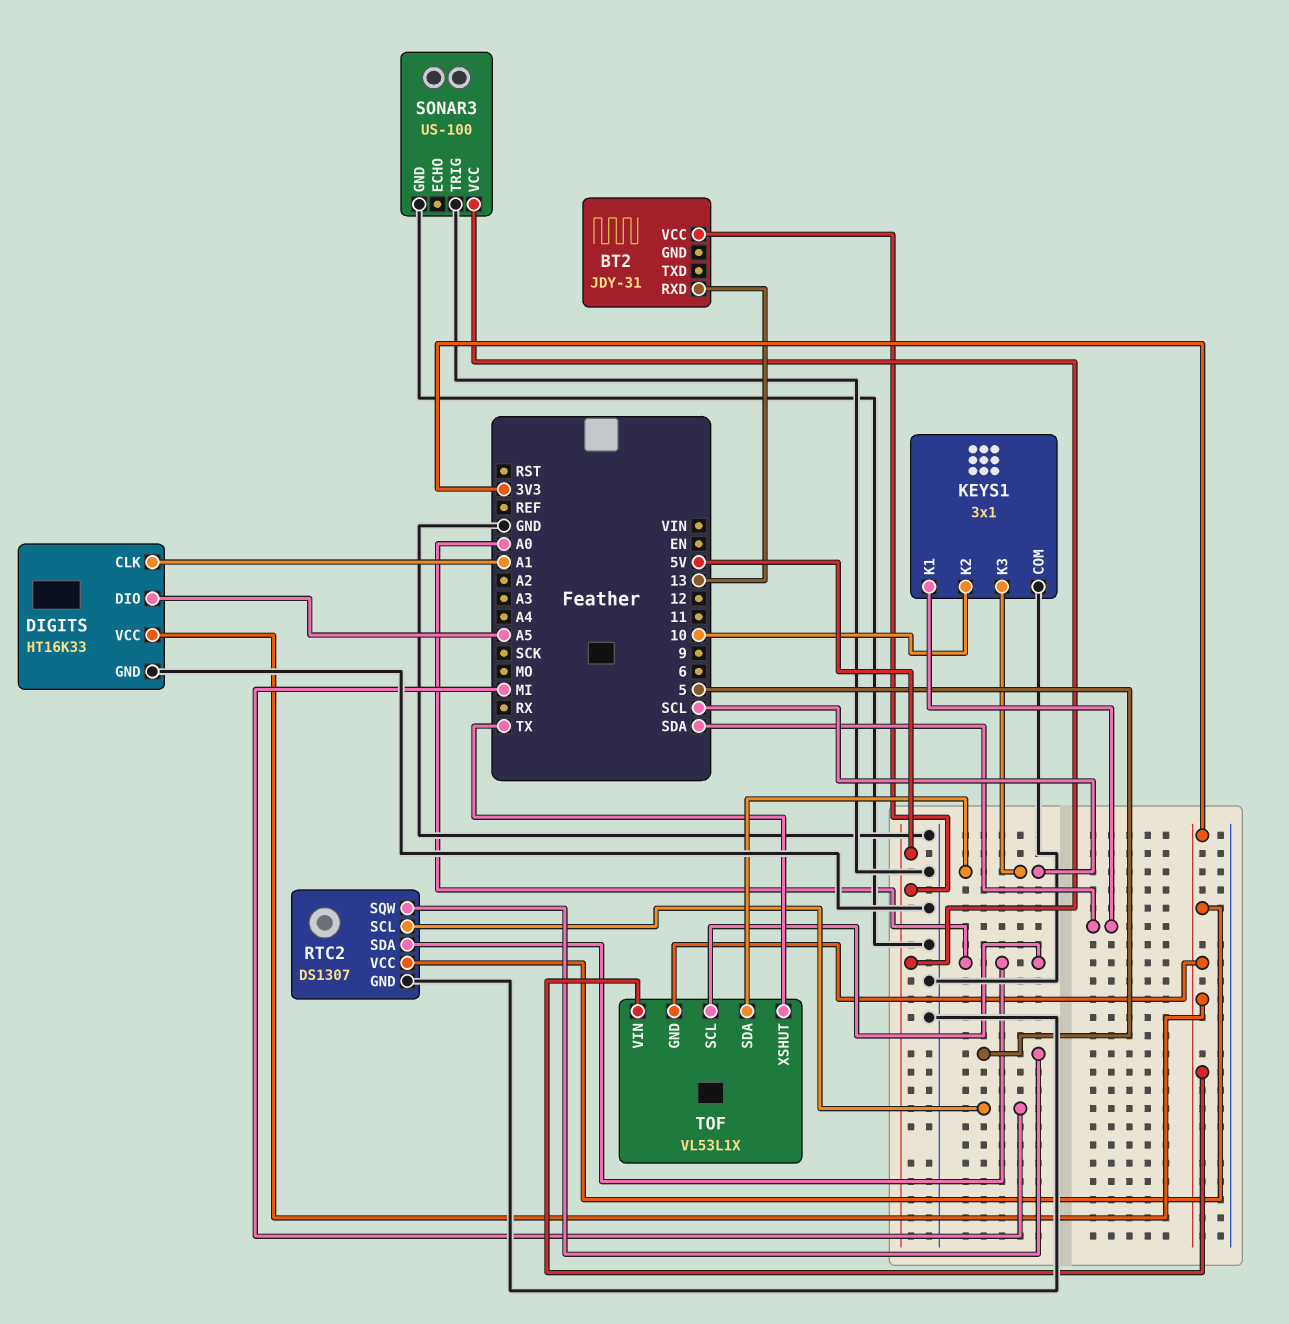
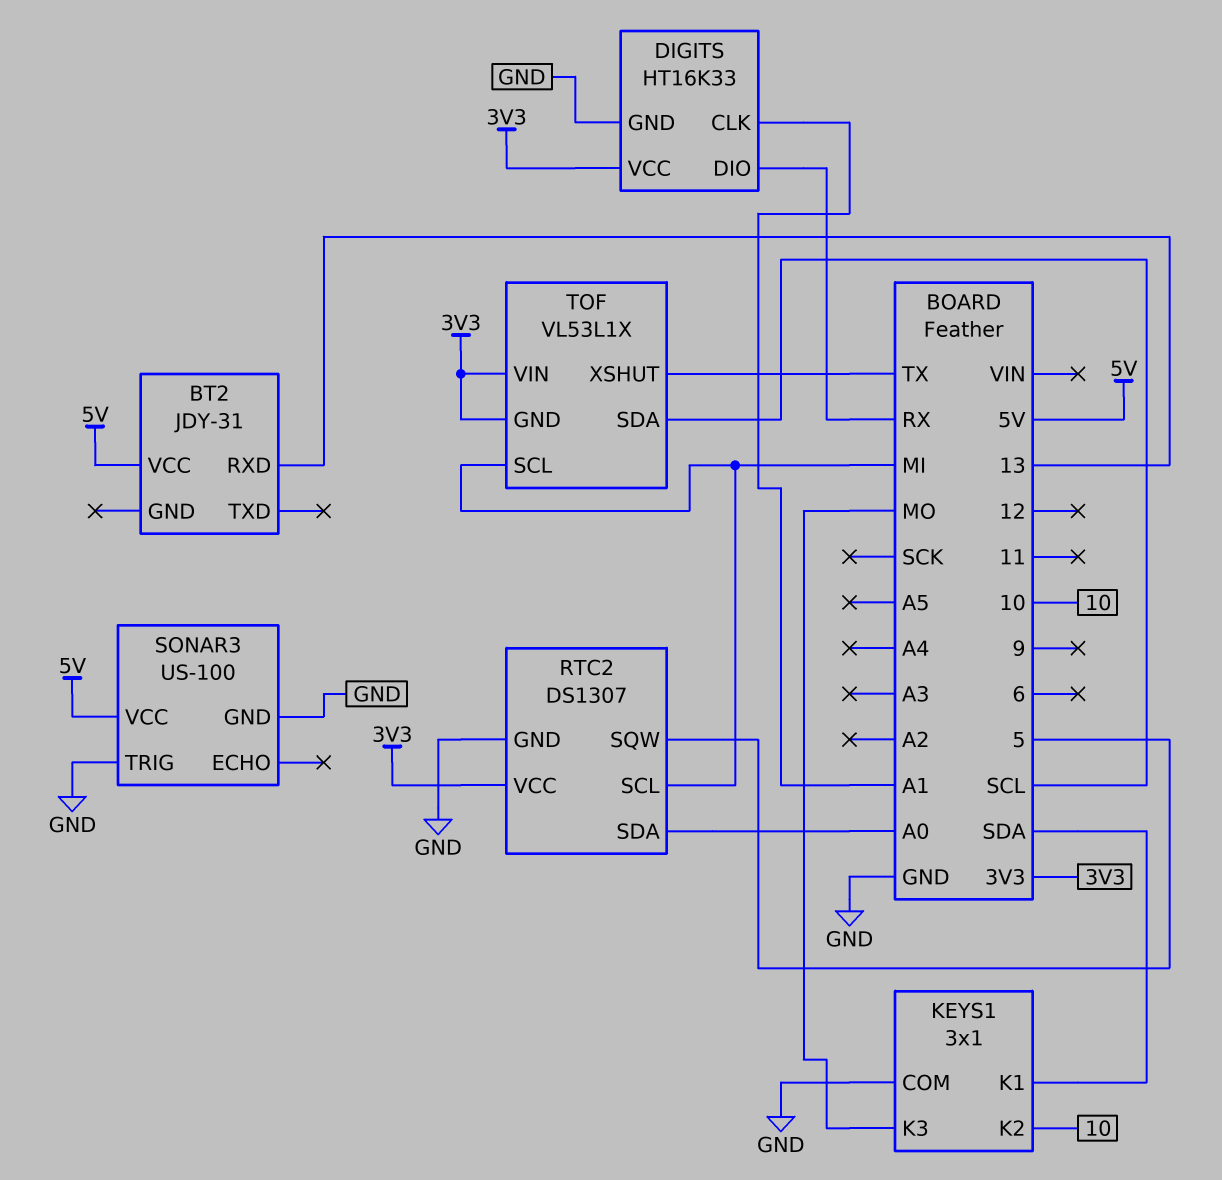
DIGITS pin DIO: A5 -> RX
KEYS1 pin K3: SCL -> MO
TOF pin SCL: A0 -> MI

